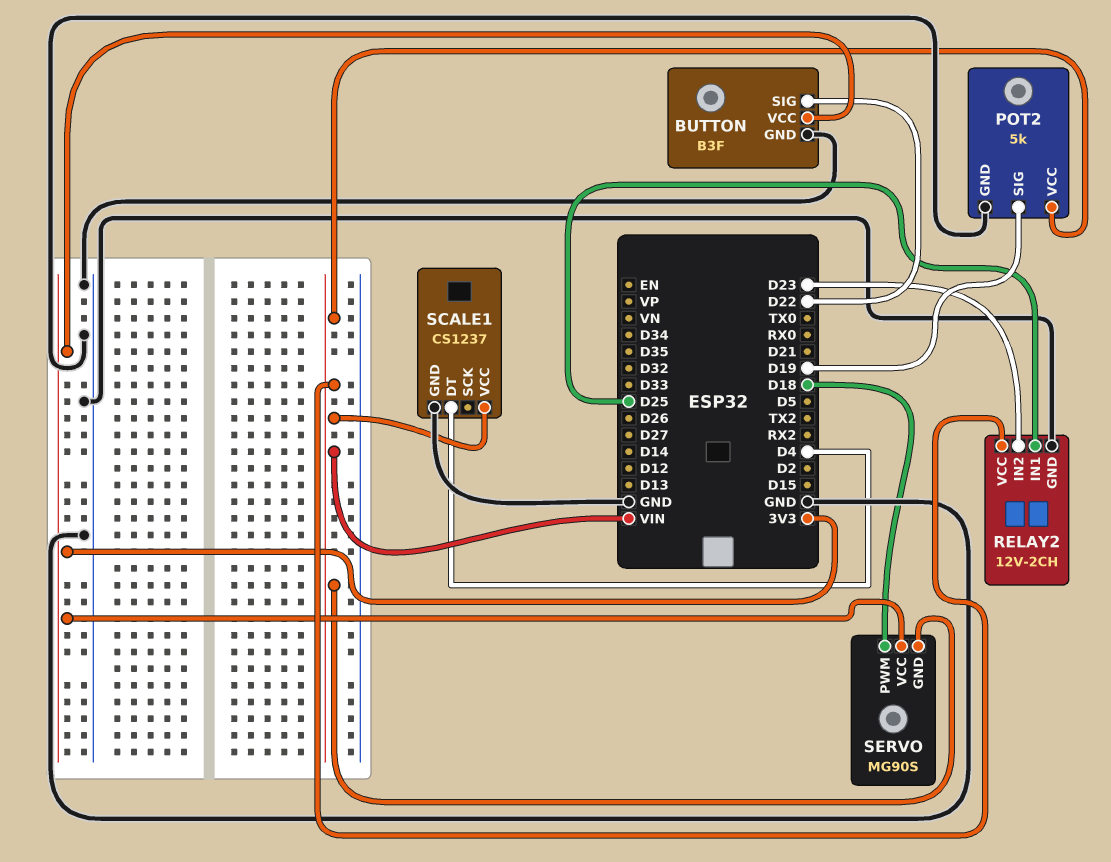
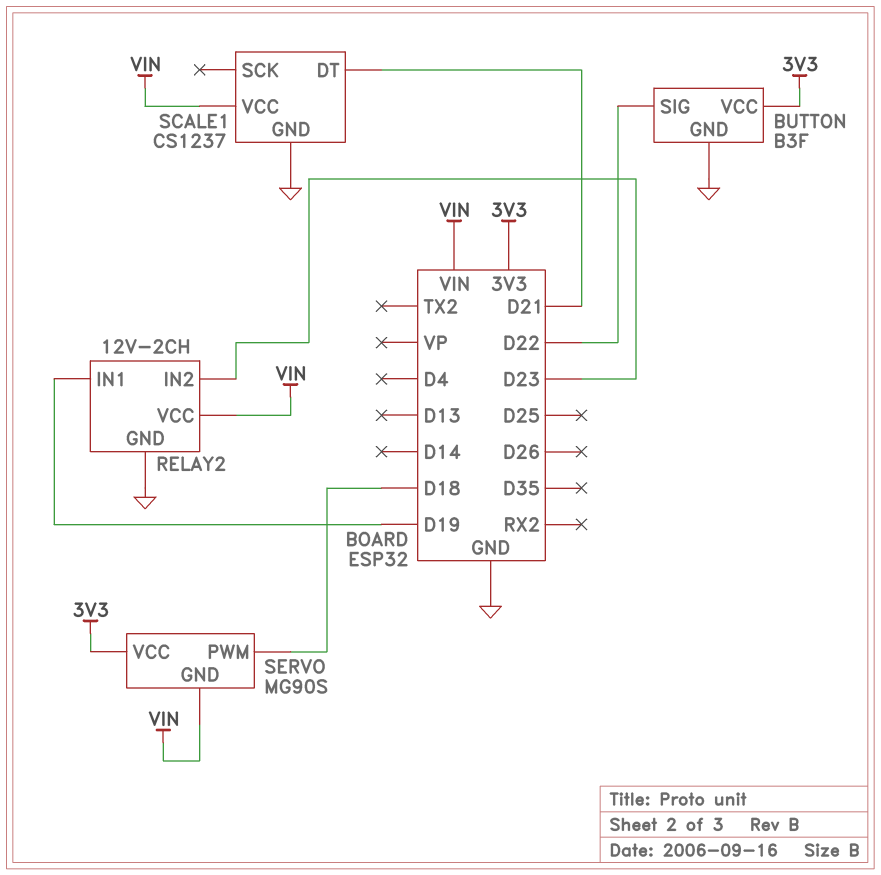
POT2: 5k -> none
POT2 pin GND: GND -> none
POT2 pin SIG: D19 -> none
POT2 pin VCC: VIN -> none
RELAY2 pin IN1: D25 -> D19
SCALE1 pin DT: D4 -> D21

